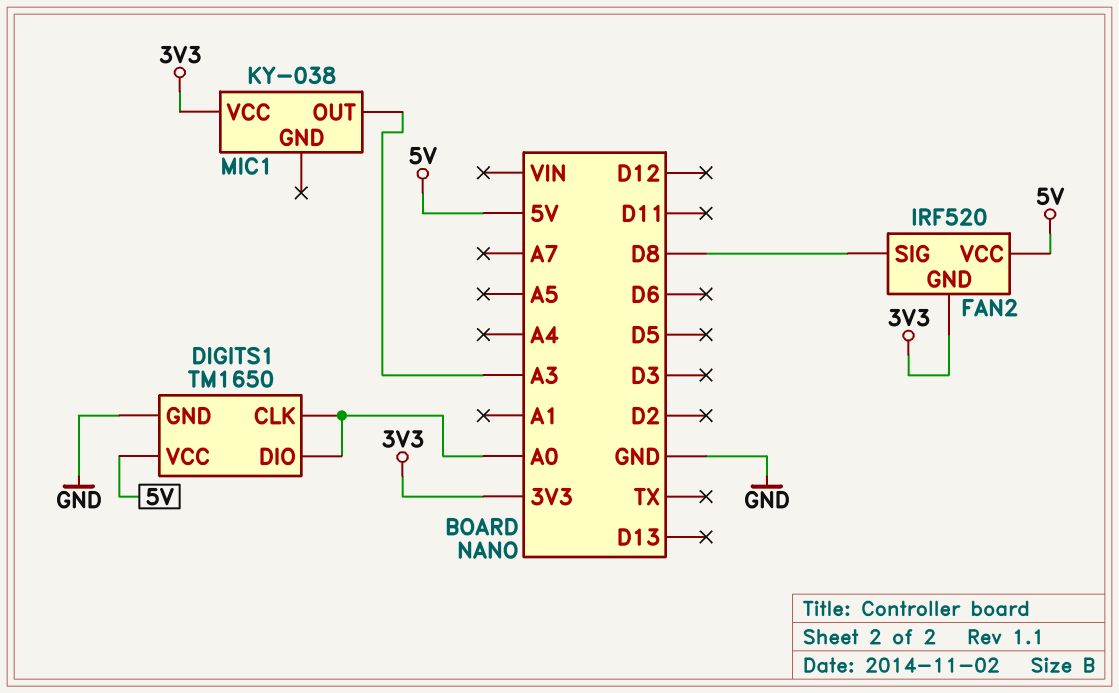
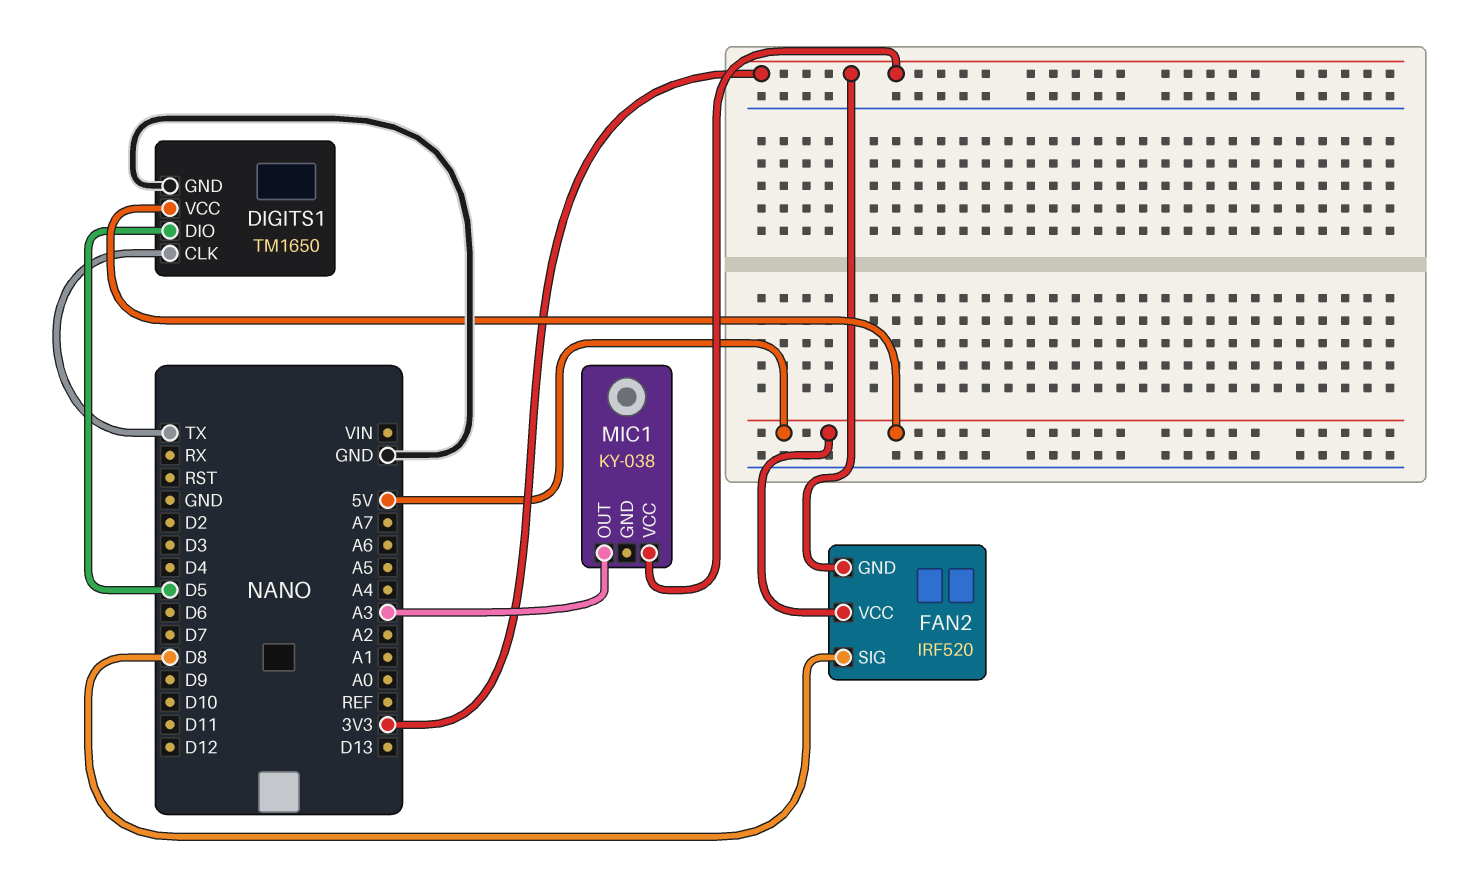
DIGITS1 pin CLK: A0 -> TX
DIGITS1 pin DIO: A0 -> D5

